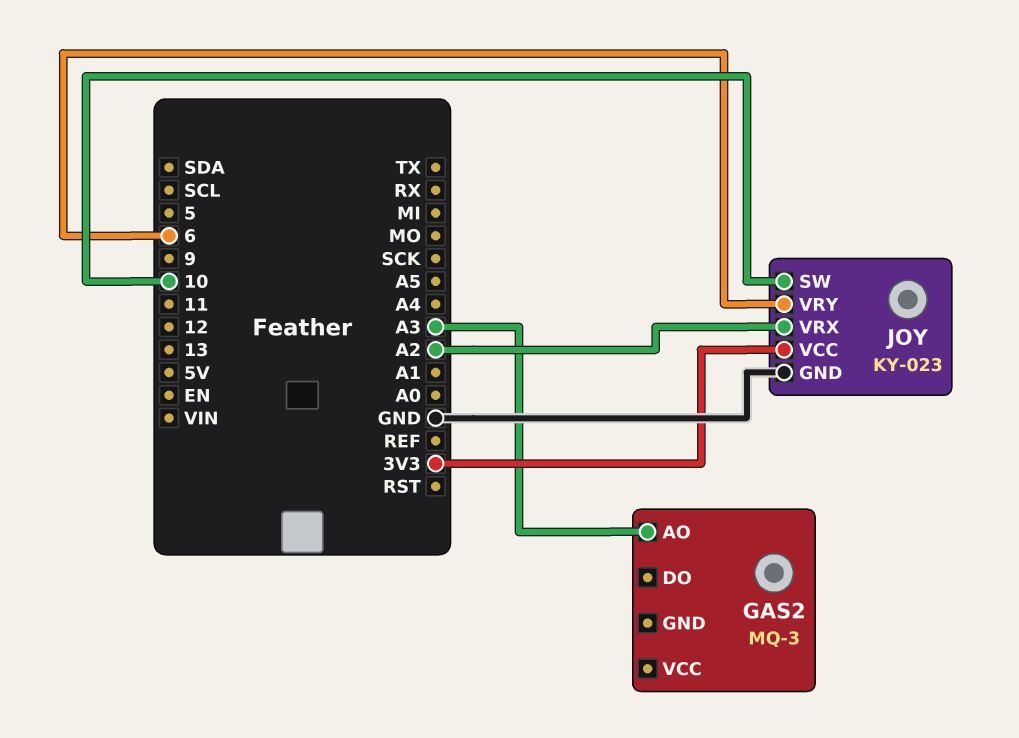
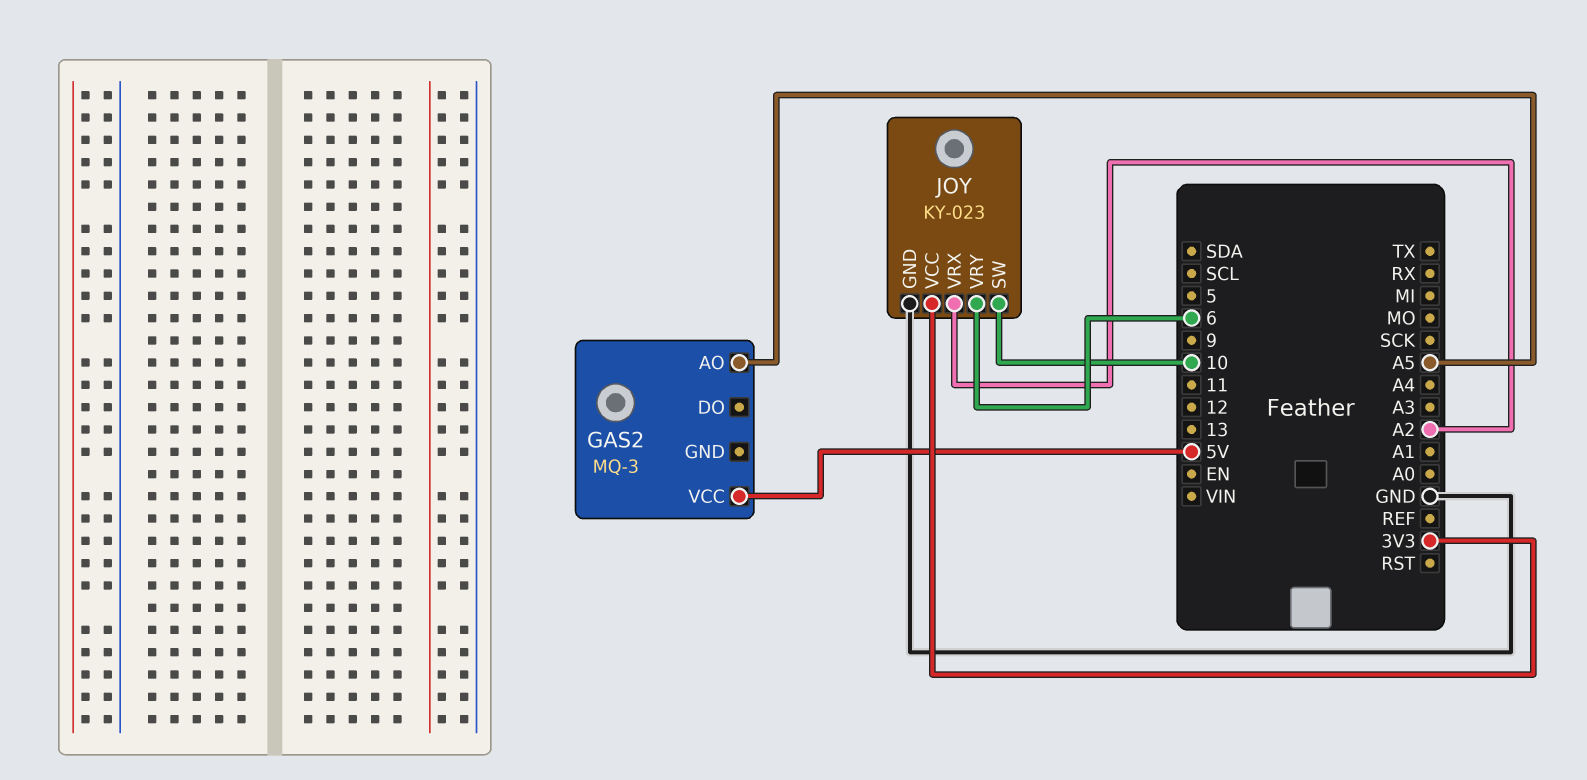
GAS2 pin AO: A3 -> A5
GAS2 pin VCC: none -> 5V

